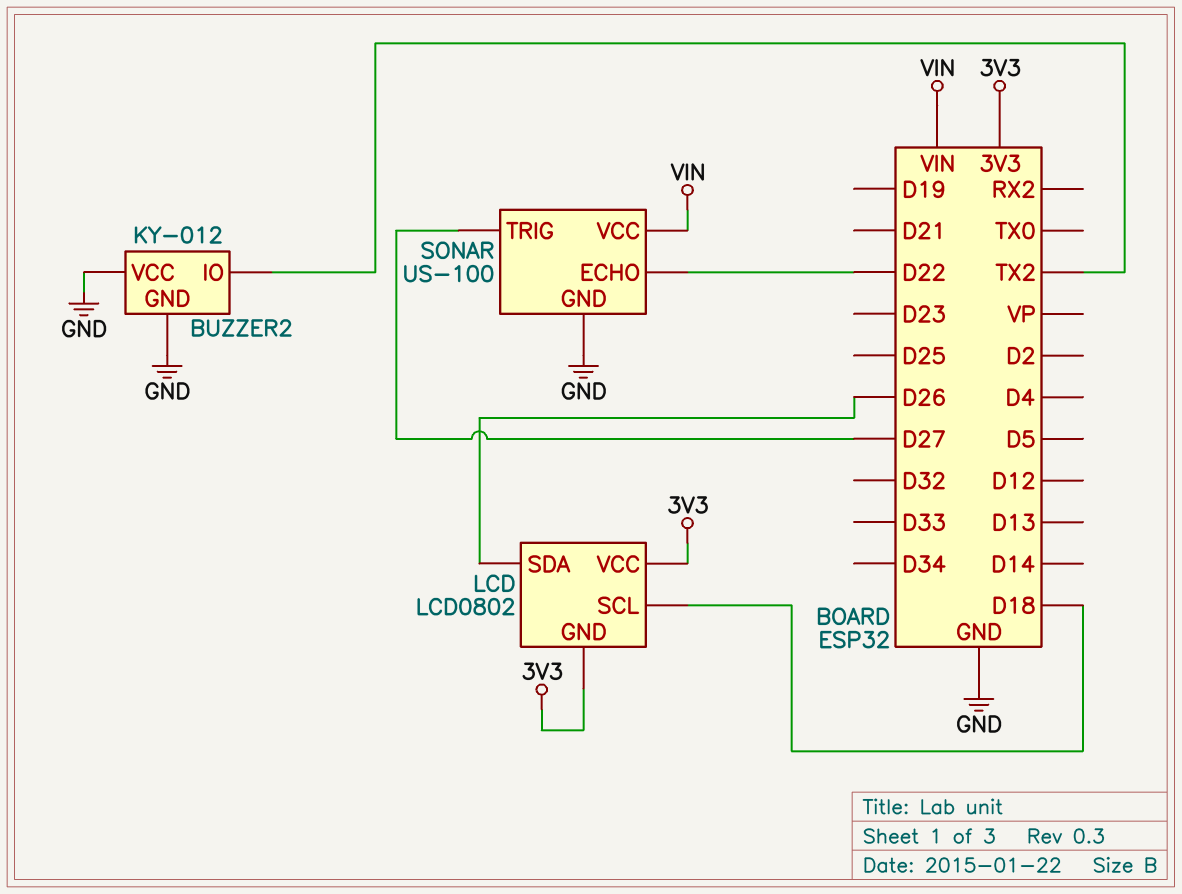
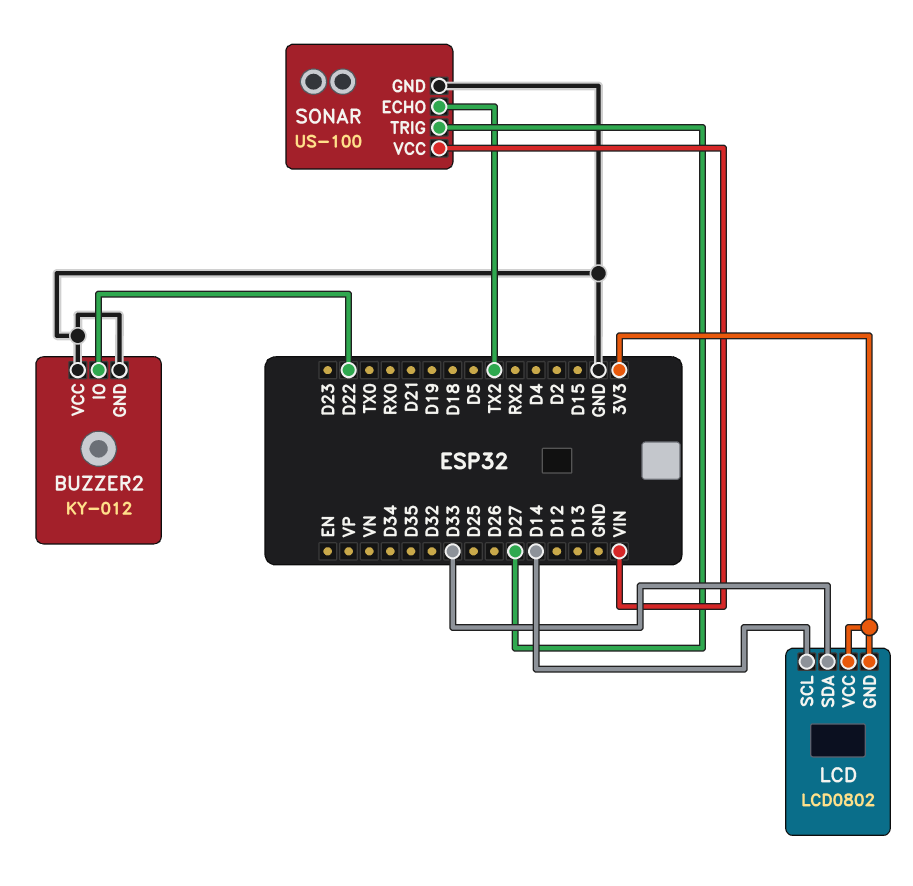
BUZZER2 pin IO: TX2 -> D22
LCD pin SCL: D18 -> D14
LCD pin SDA: D26 -> D33
SONAR pin ECHO: D22 -> TX2

